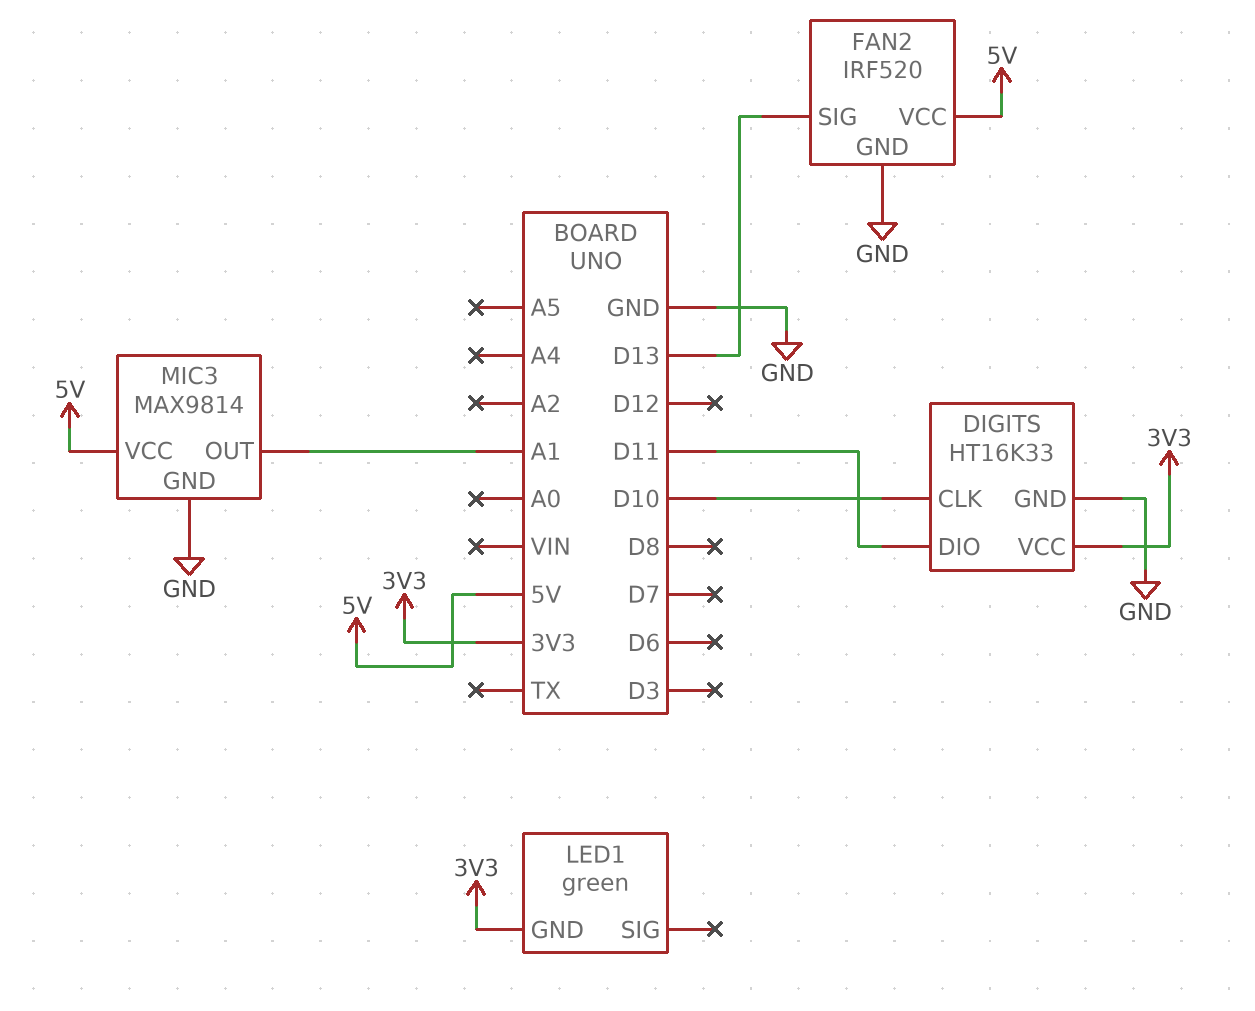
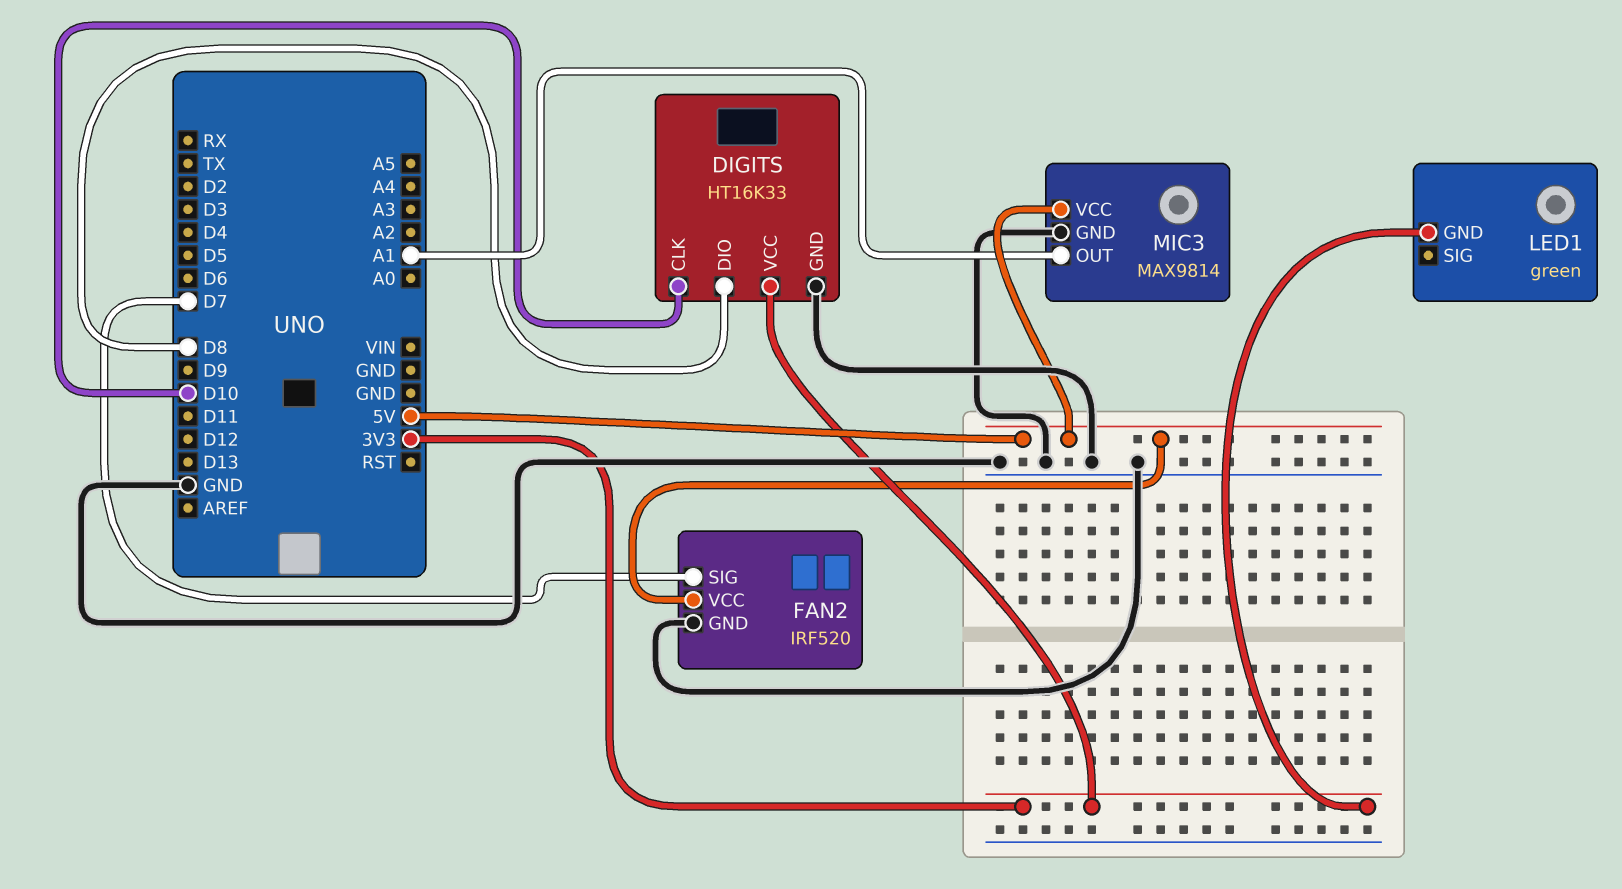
DIGITS pin DIO: D11 -> D8
FAN2 pin SIG: D13 -> D7

